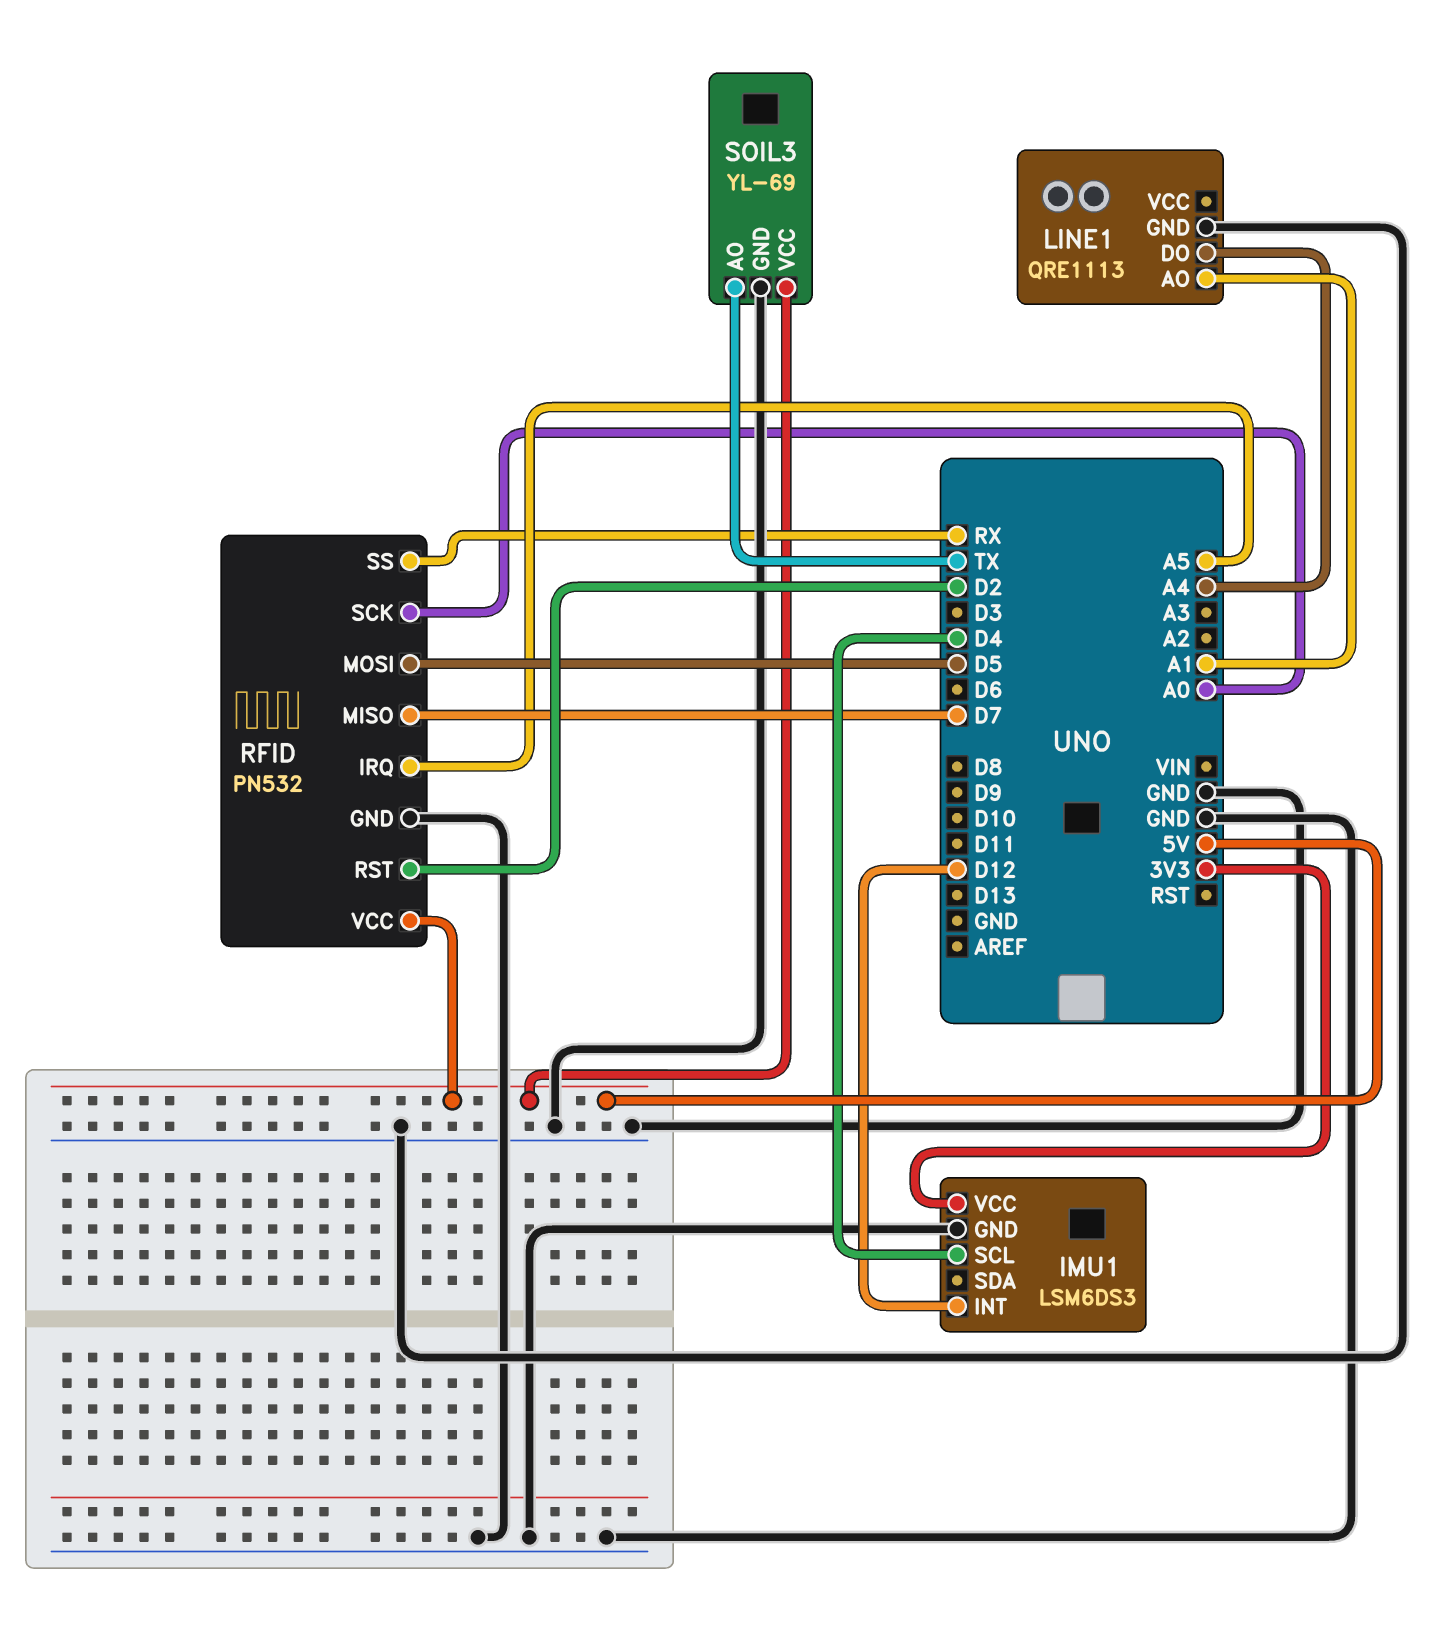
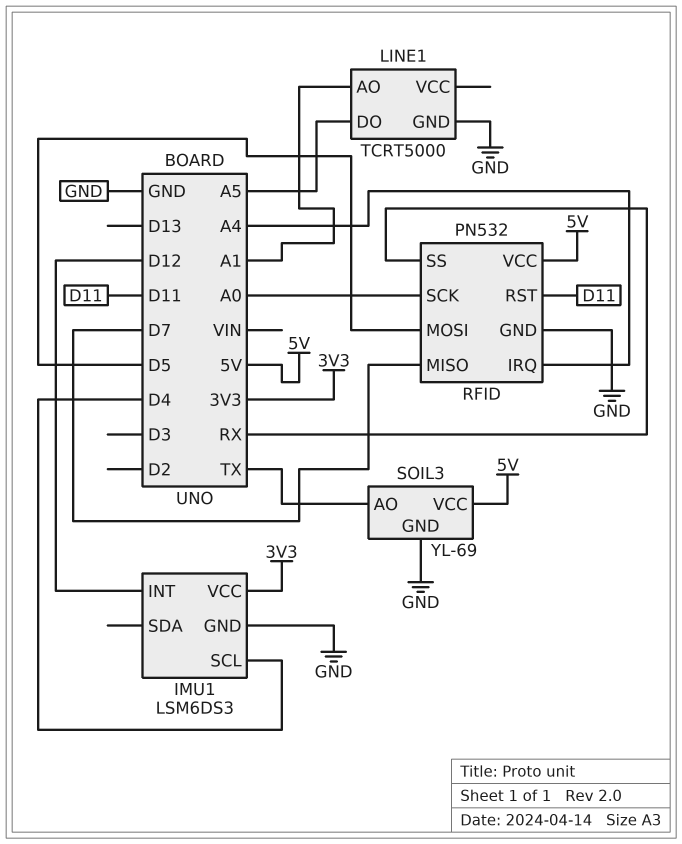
LINE1: QRE1113 -> TCRT5000
LINE1 pin DO: A4 -> A5
RFID pin IRQ: A5 -> A4
RFID pin RST: D2 -> D11

